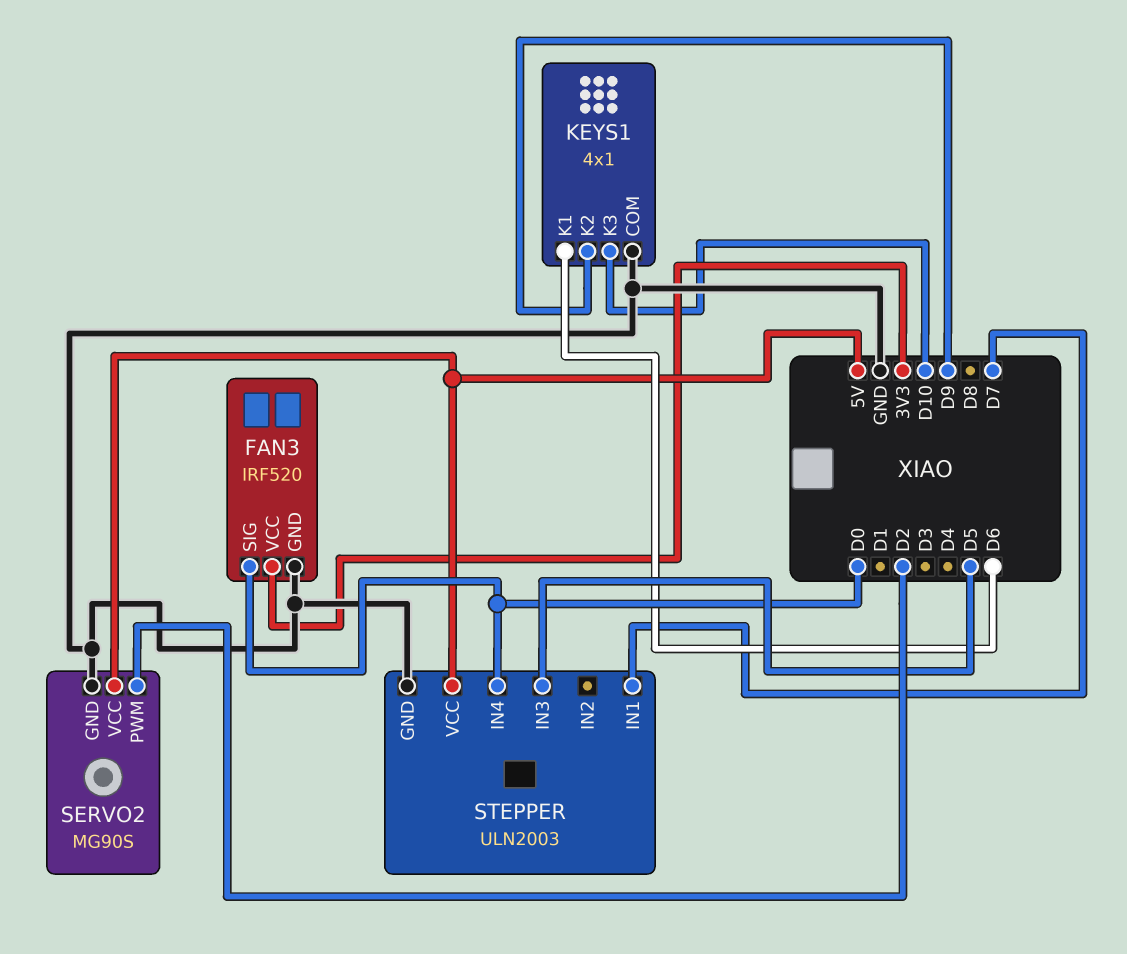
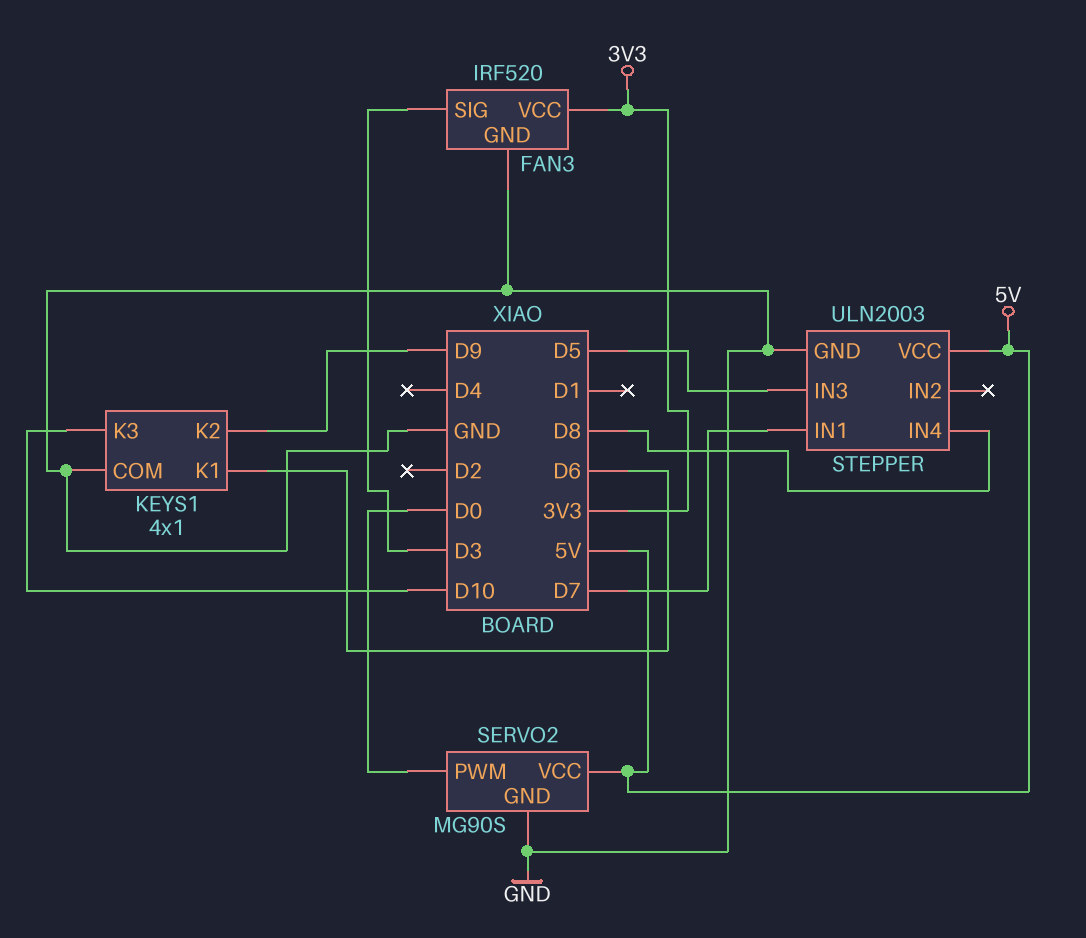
FAN3 pin SIG: D0 -> D3
SERVO2 pin PWM: D2 -> D0
STEPPER pin IN4: D0 -> D8

